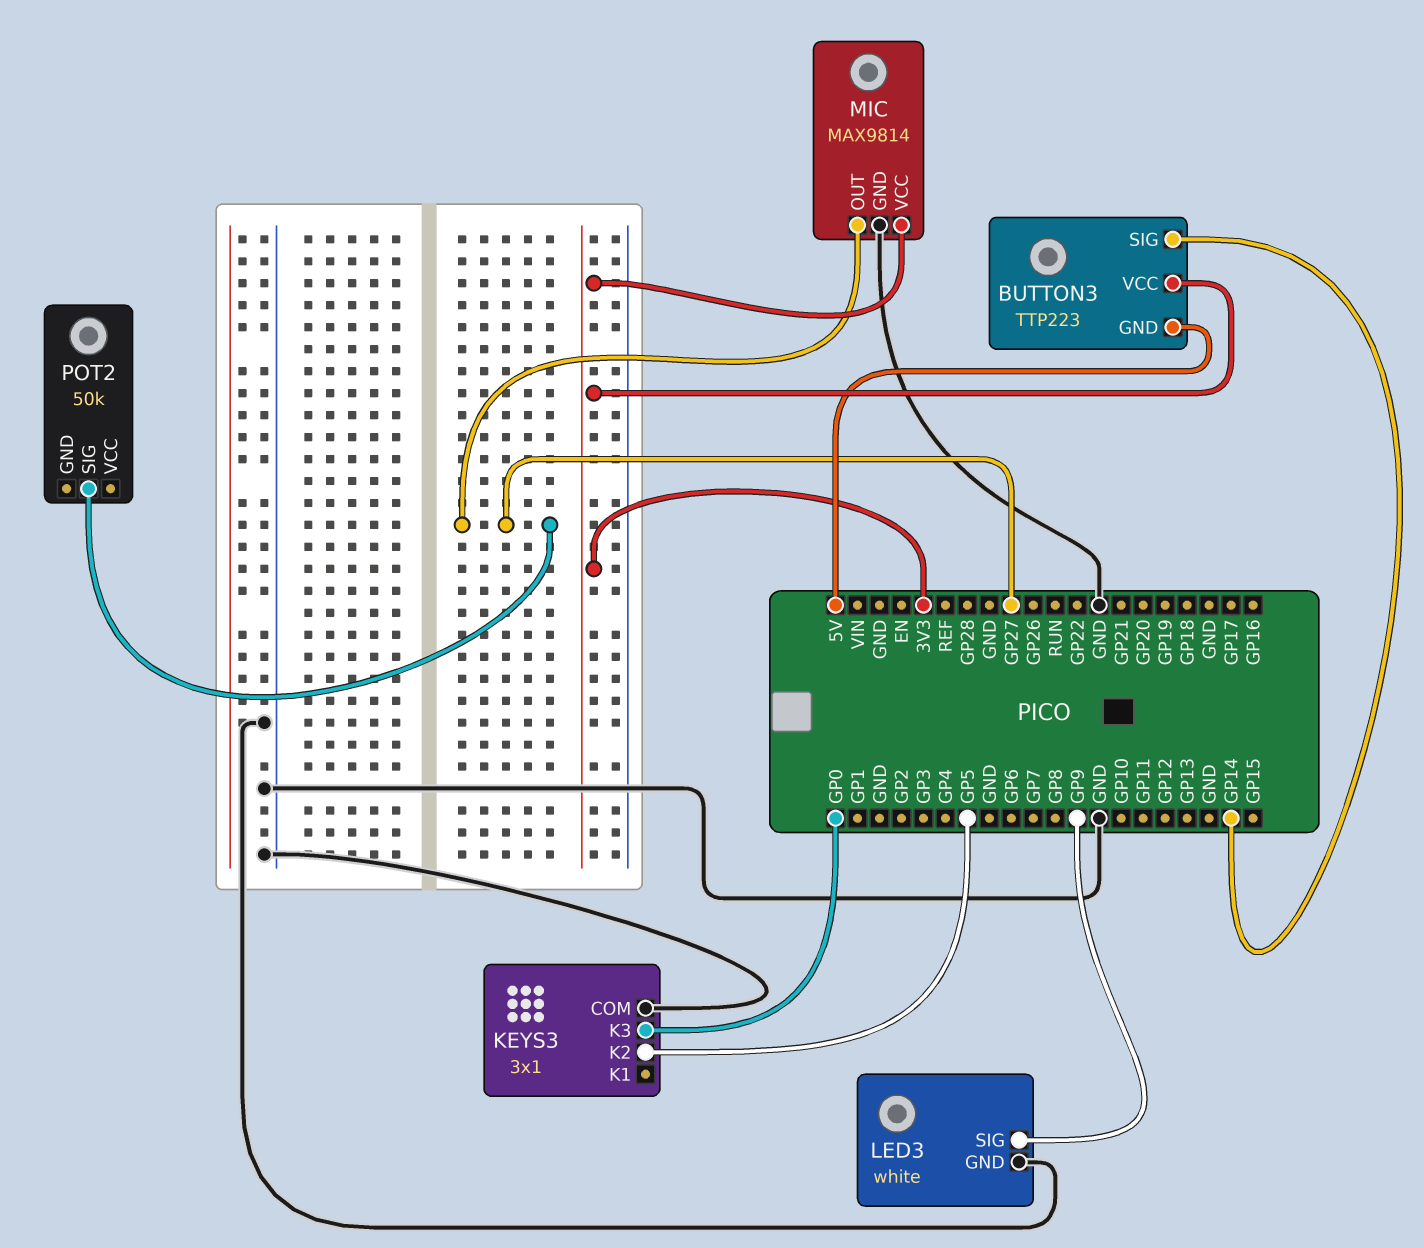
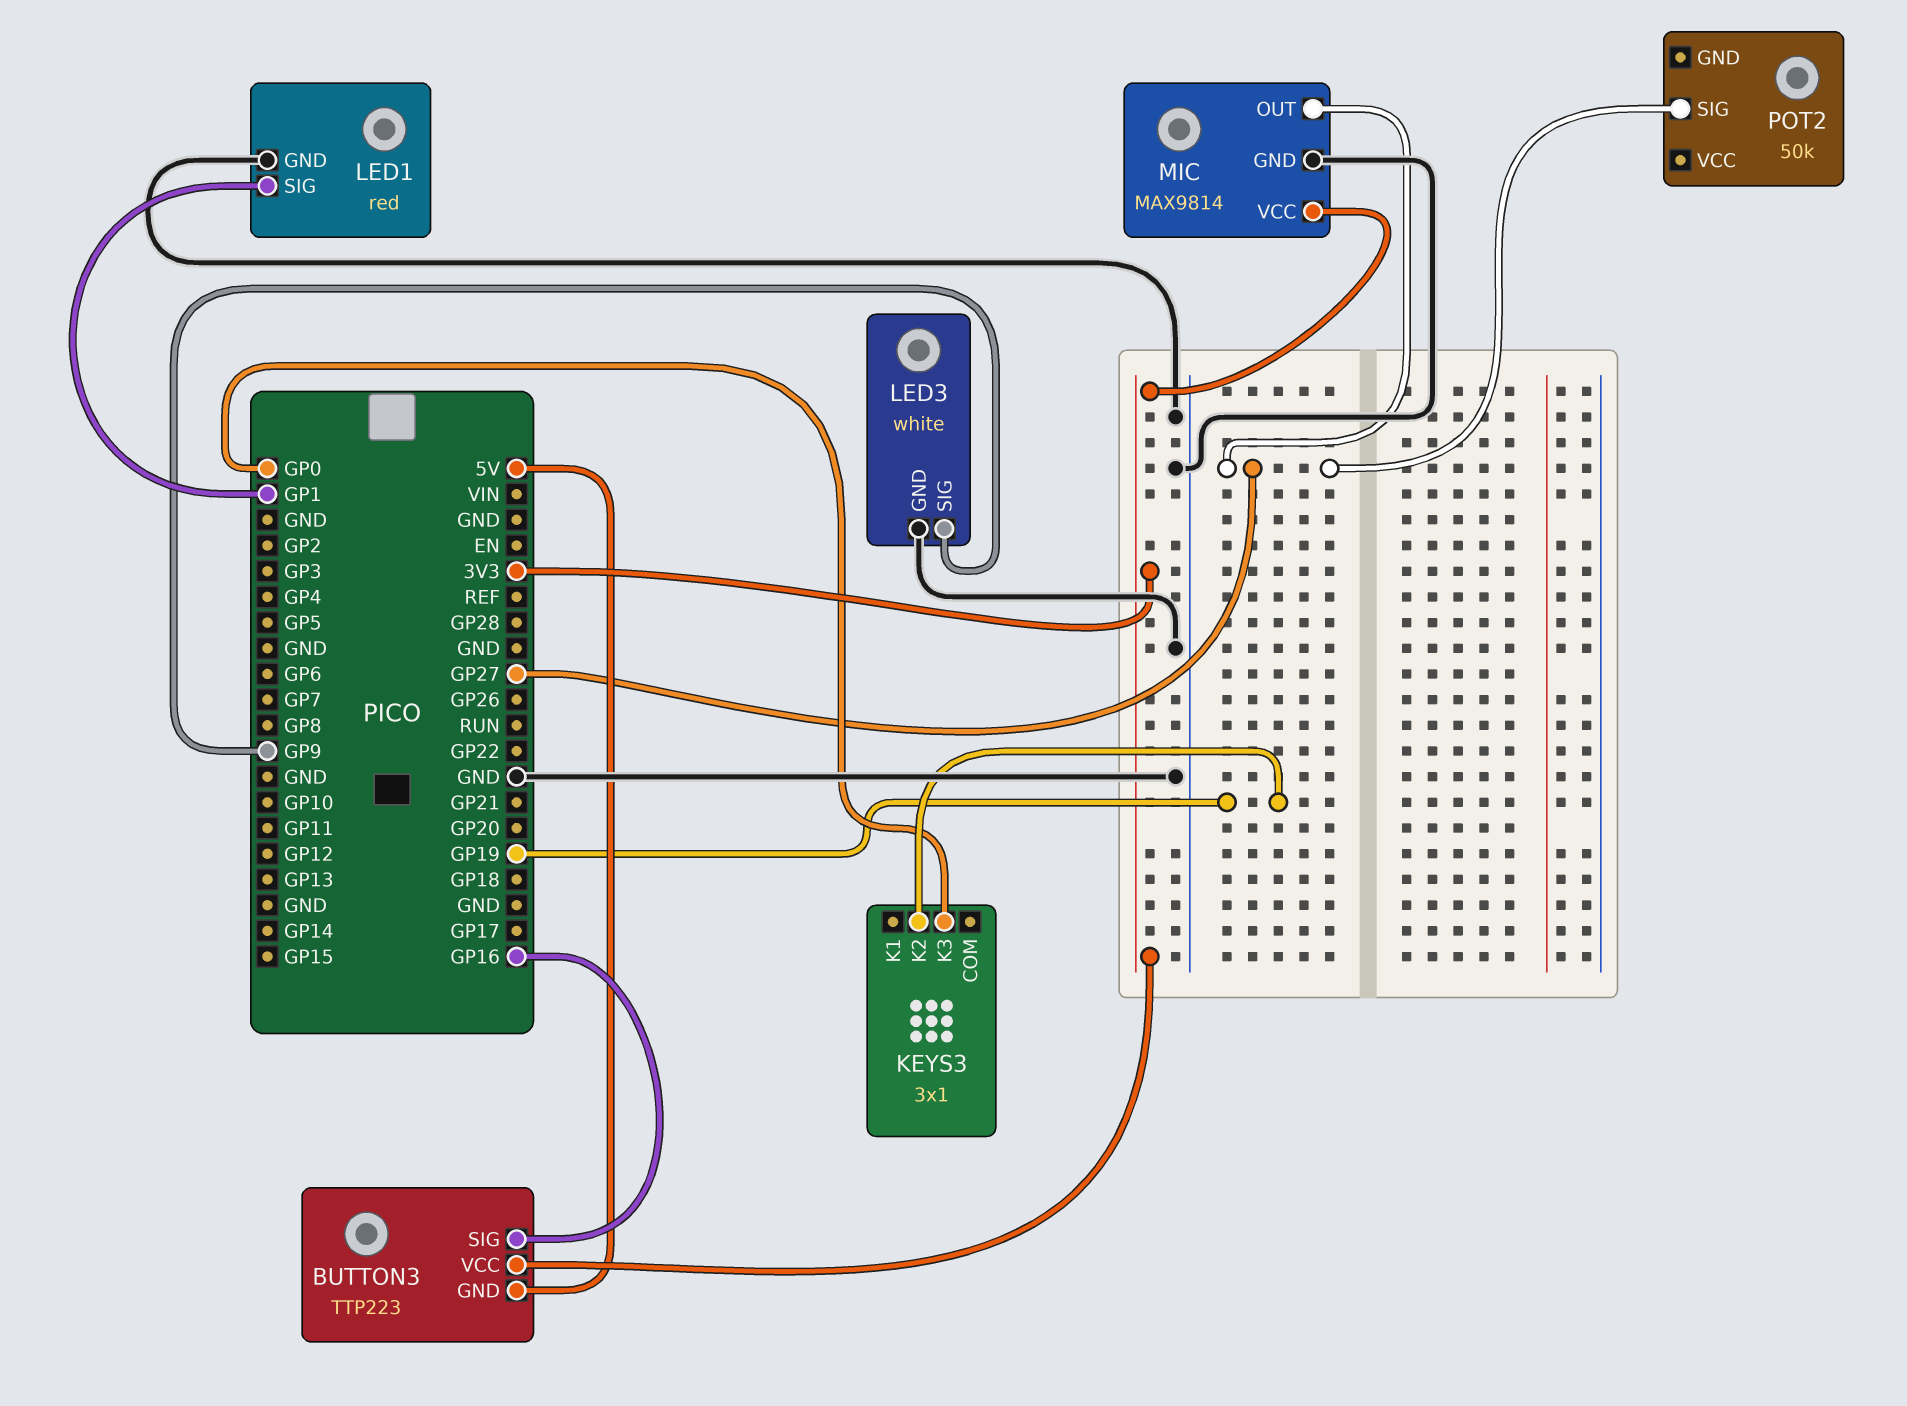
BUTTON3 pin SIG: GP14 -> GP16
KEYS3 pin COM: GND -> none
KEYS3 pin K2: GP5 -> GP19
LED1: none -> red
LED1 pin GND: none -> GND
LED1 pin SIG: none -> GP1

